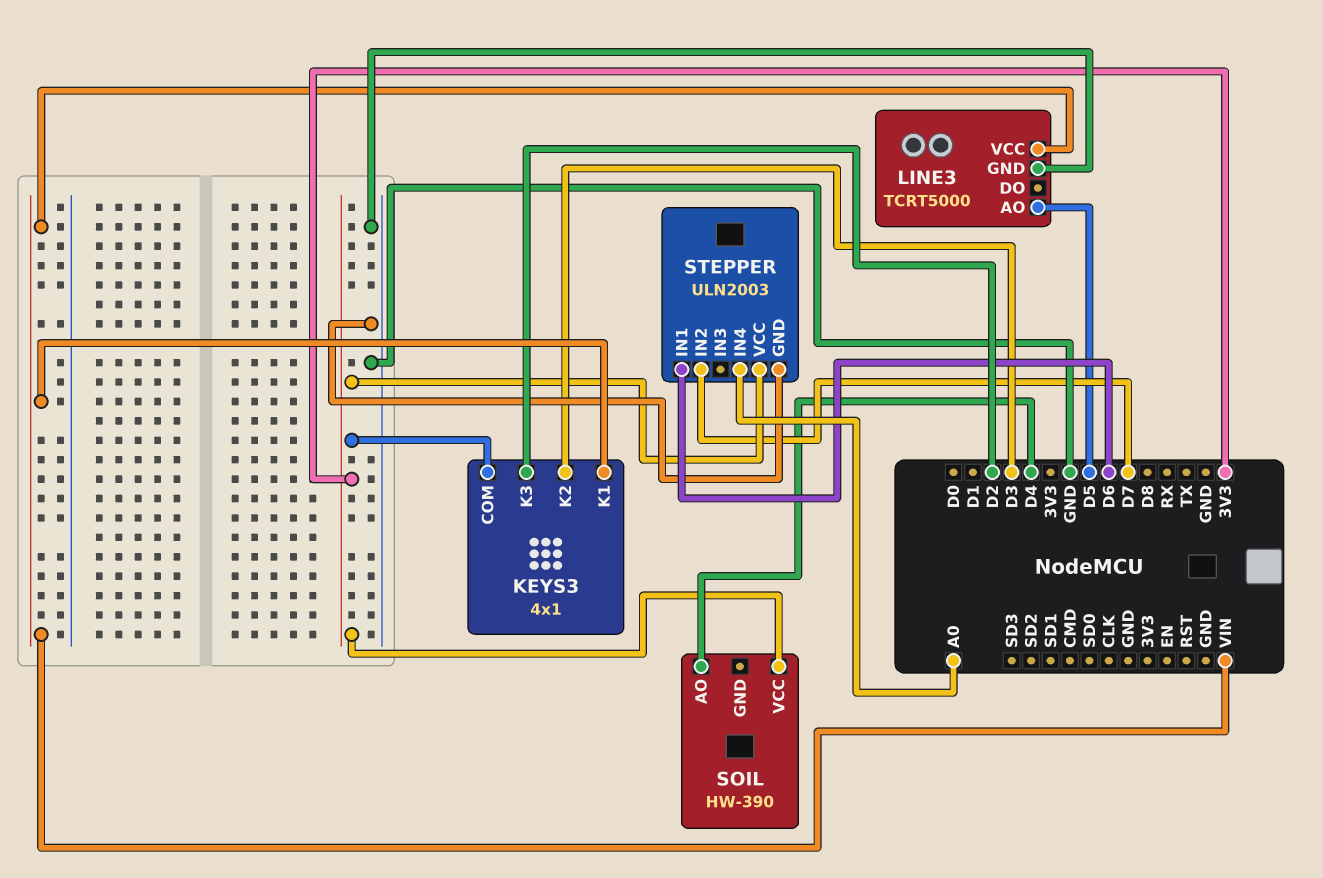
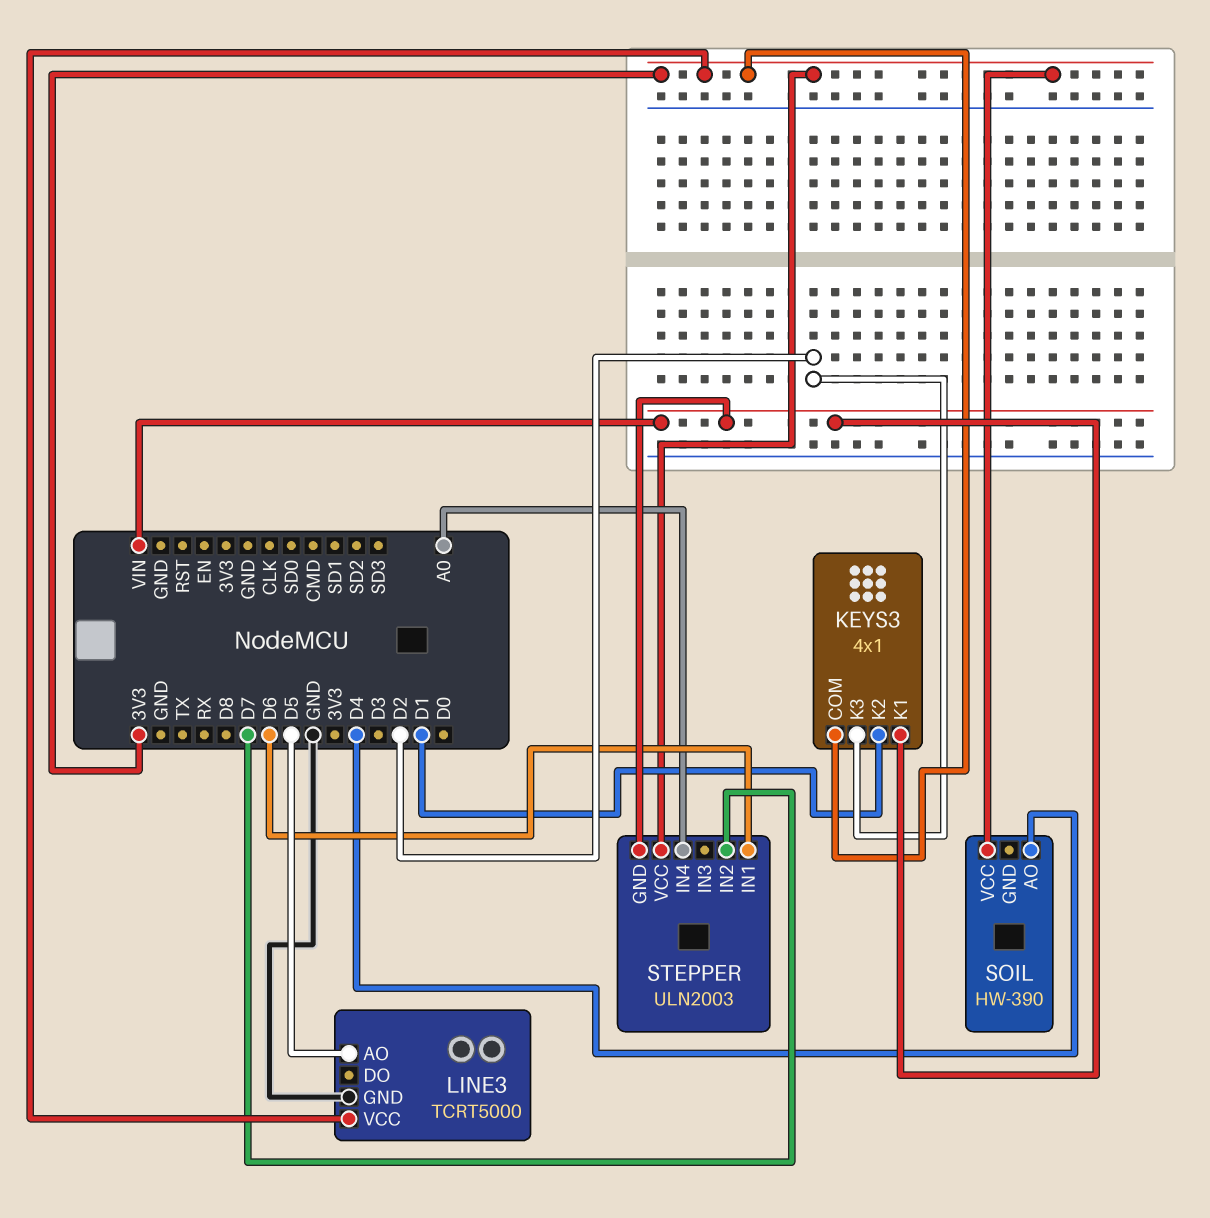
KEYS3 pin K2: D3 -> D1
LINE3 pin VCC: VIN -> 3V3
STEPPER pin GND: GND -> VIN

